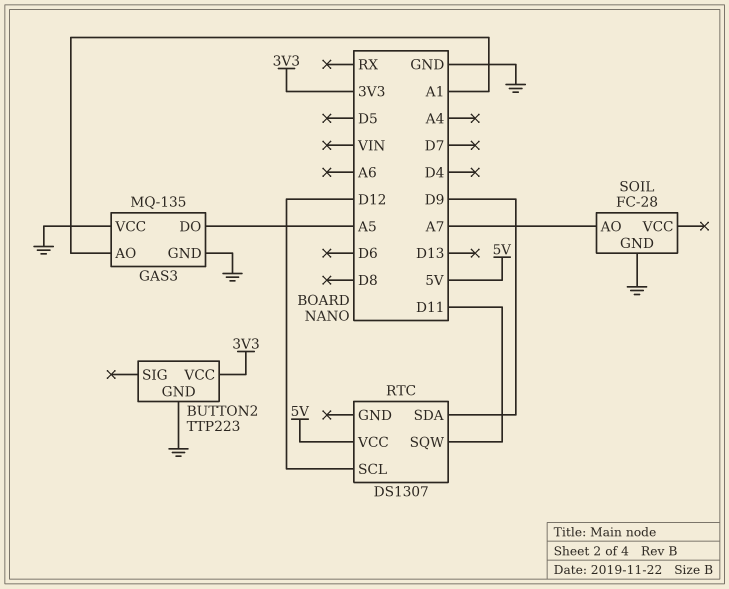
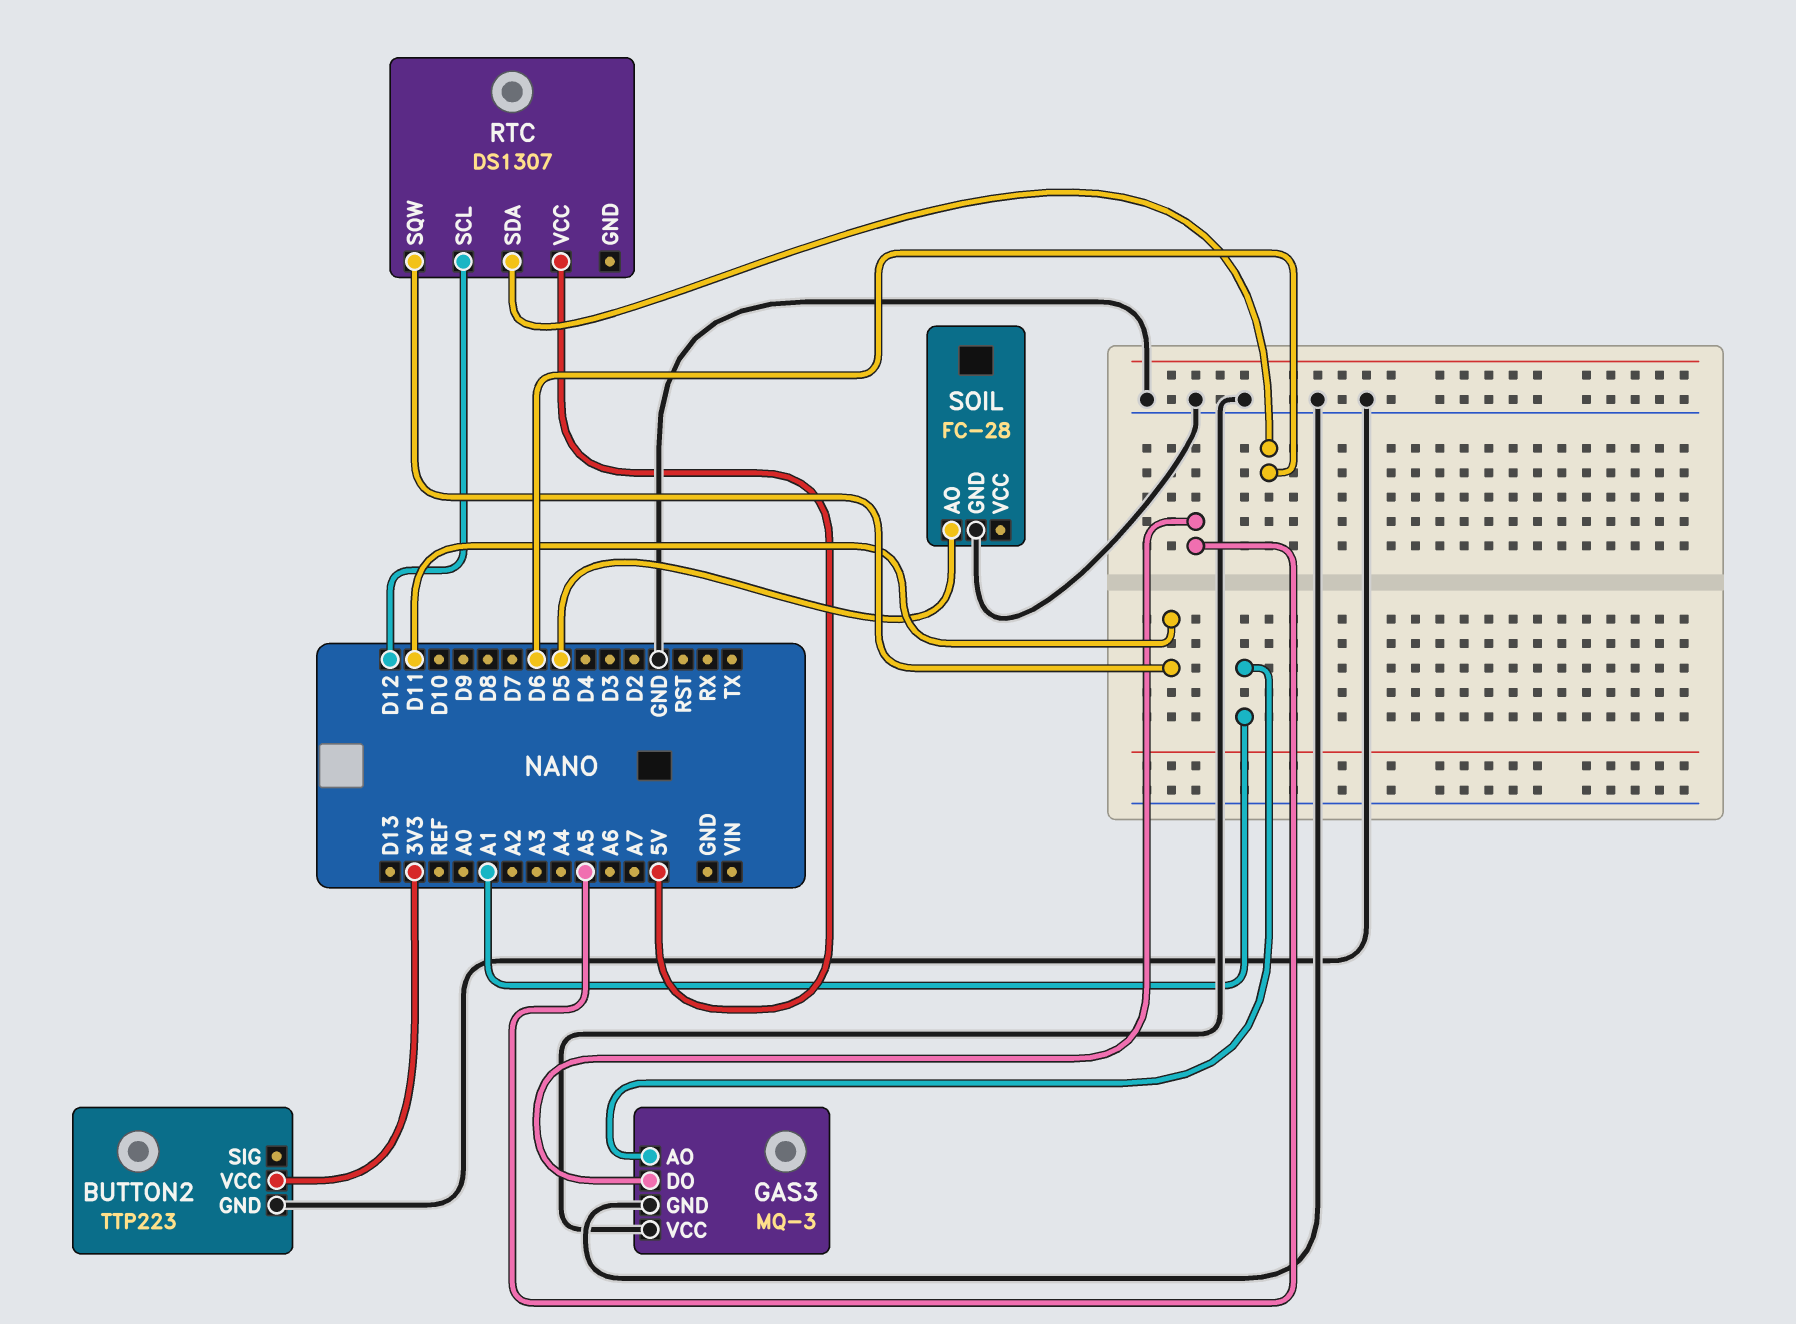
GAS3: MQ-135 -> MQ-3
RTC pin SDA: D9 -> D6
SOIL pin AO: A7 -> D5

